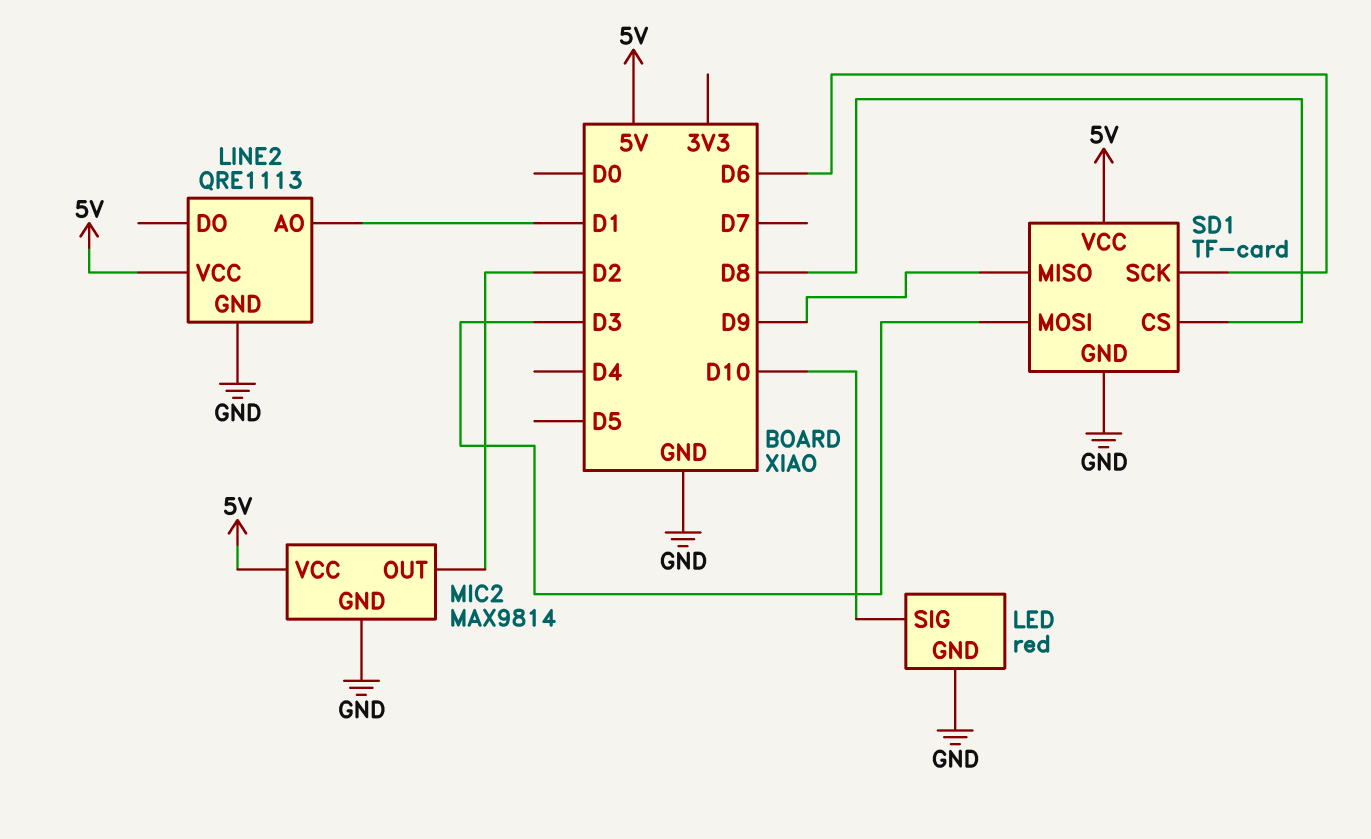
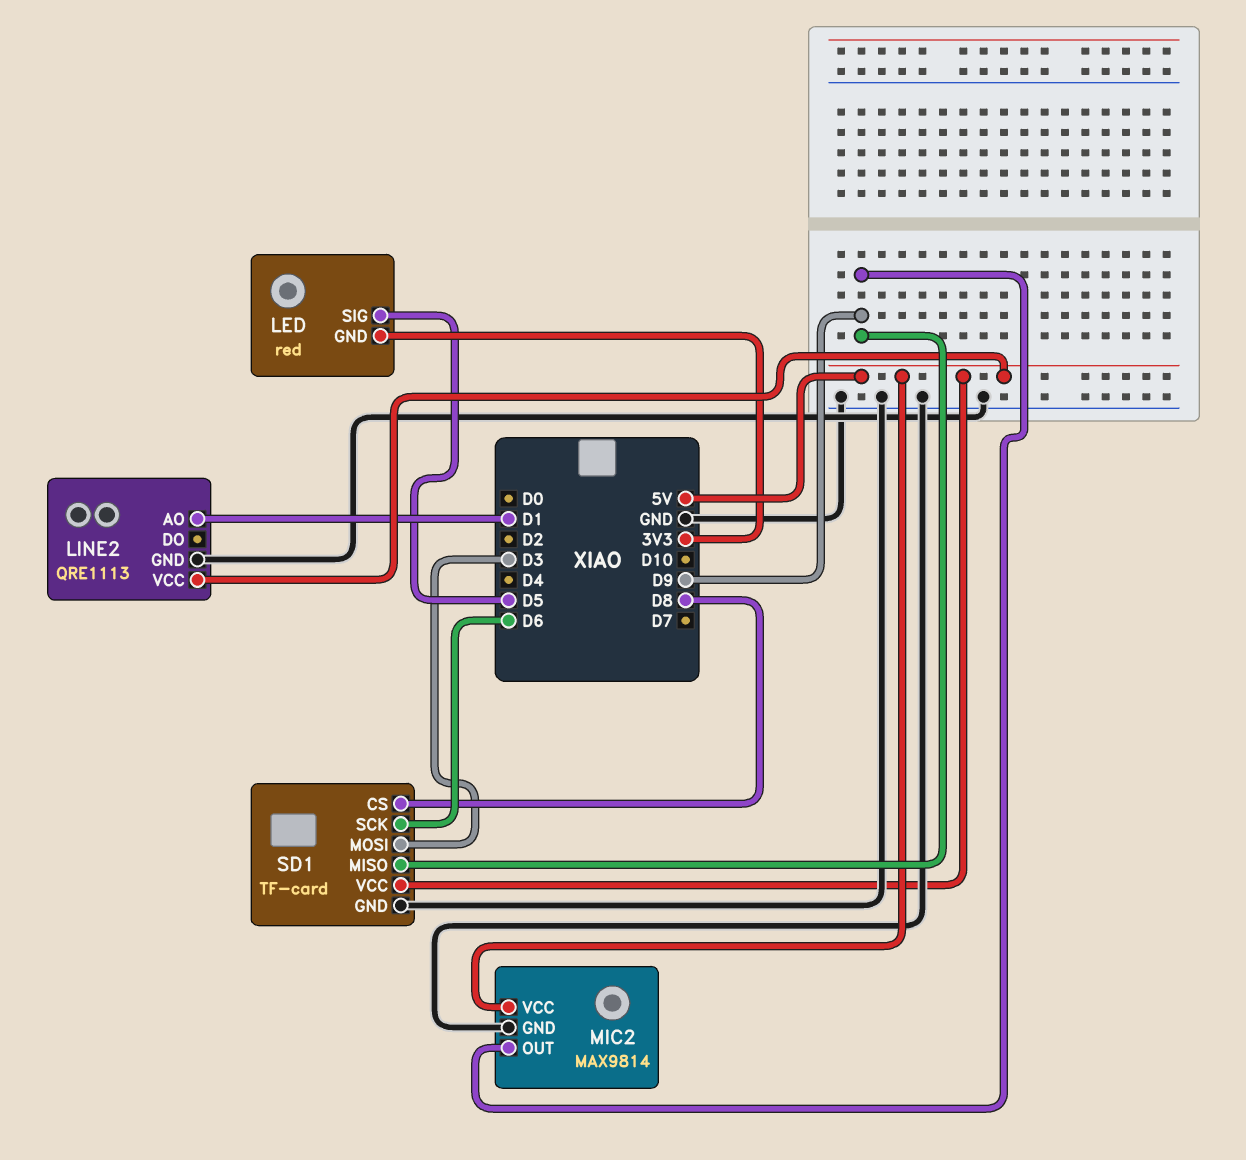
LED pin GND: GND -> 3V3
LED pin SIG: D10 -> D5
MIC2 pin OUT: D2 -> D9

